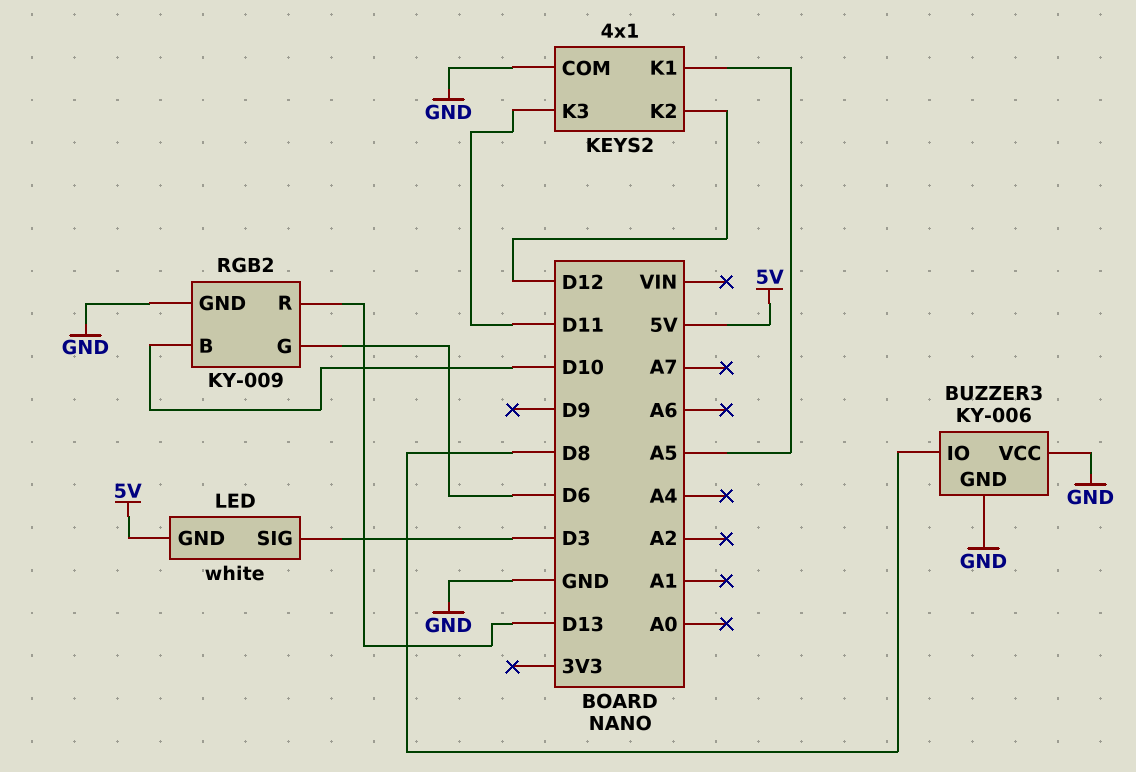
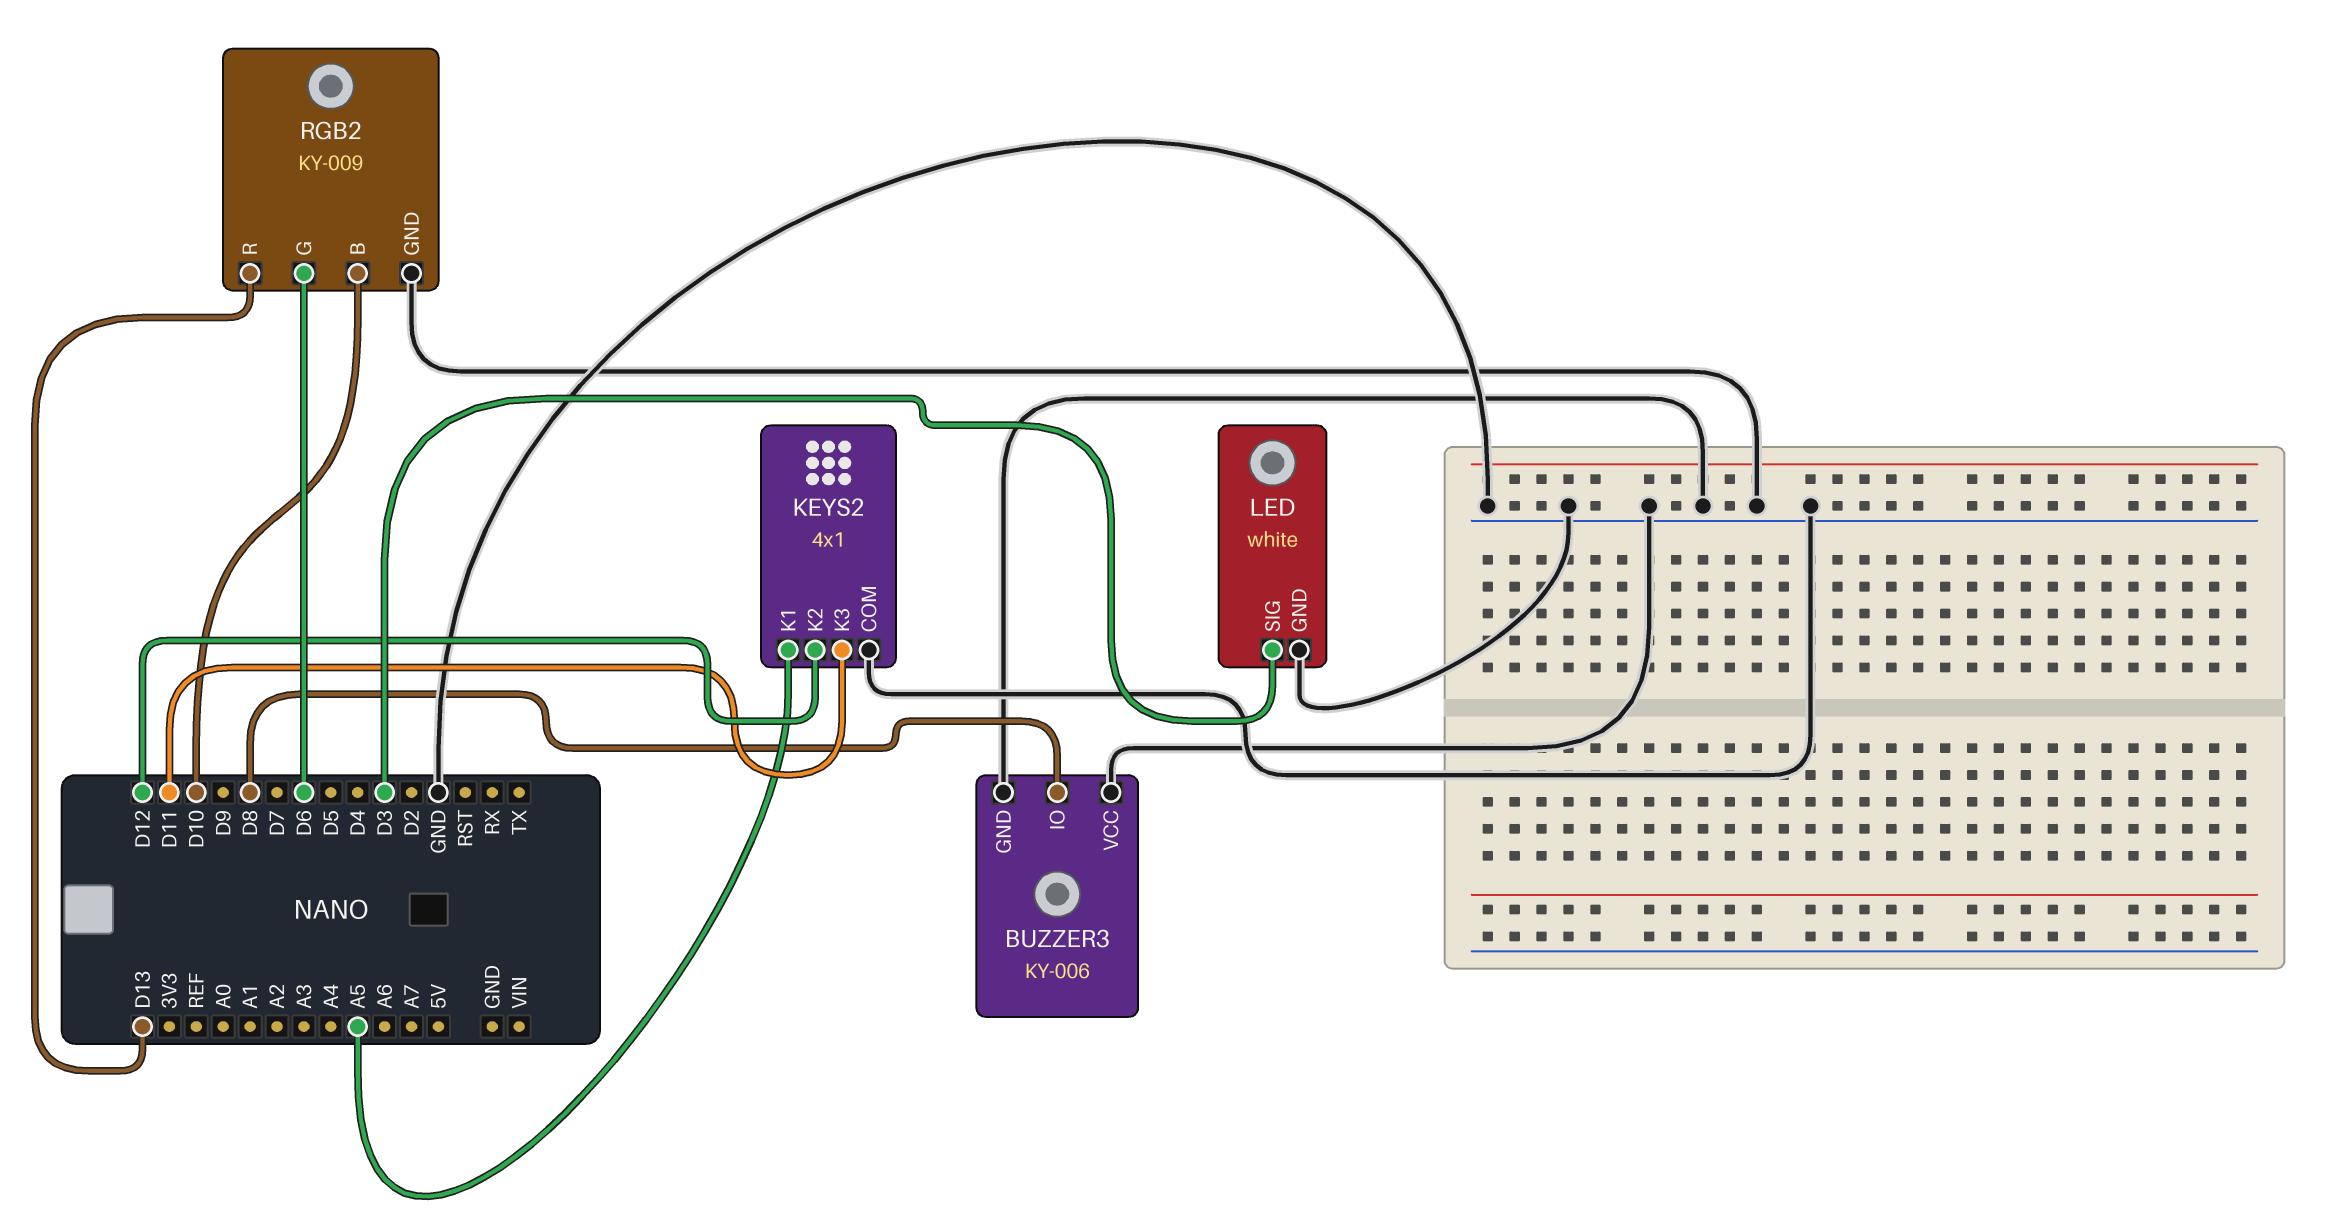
LED pin GND: 5V -> GND

